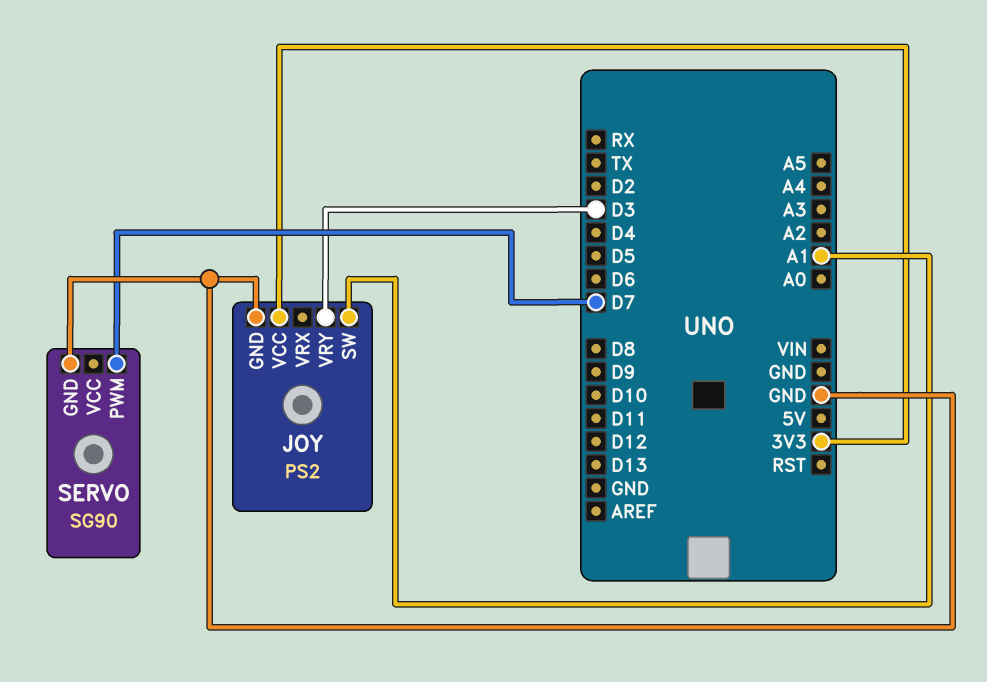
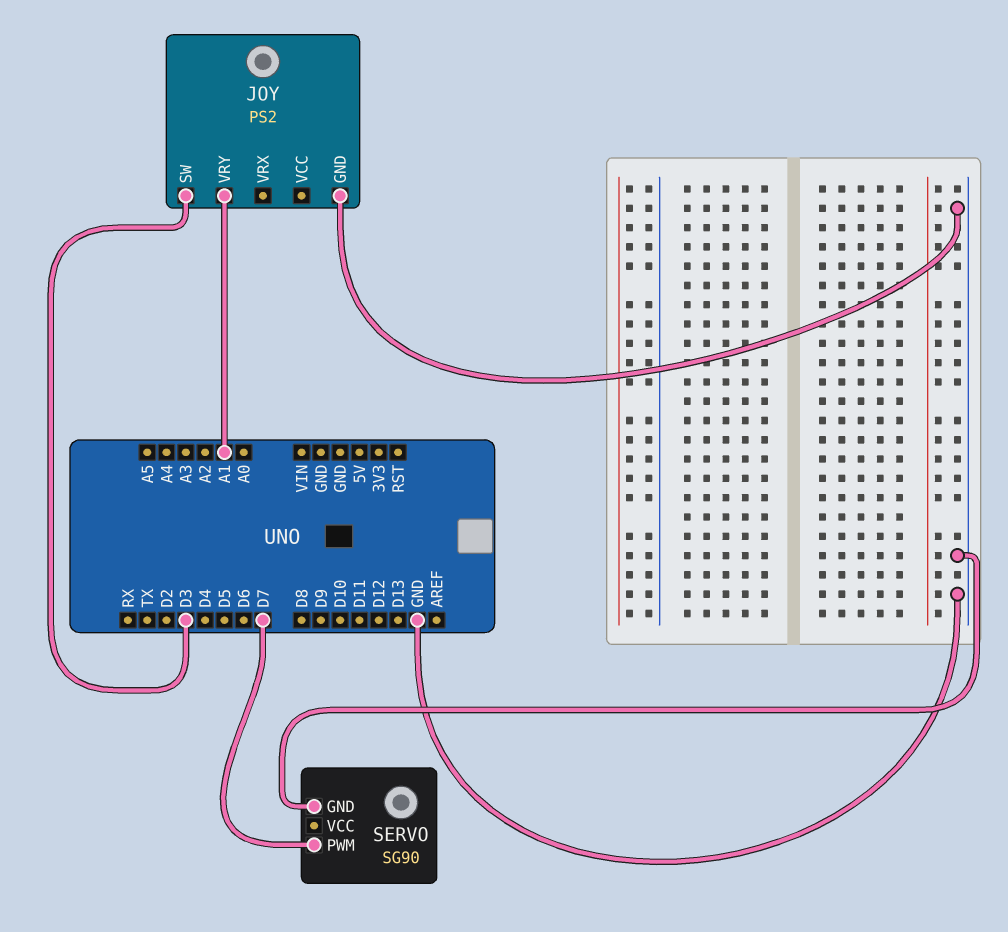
JOY pin SW: A1 -> D3
JOY pin VCC: 3V3 -> none
JOY pin VRY: D3 -> A1

